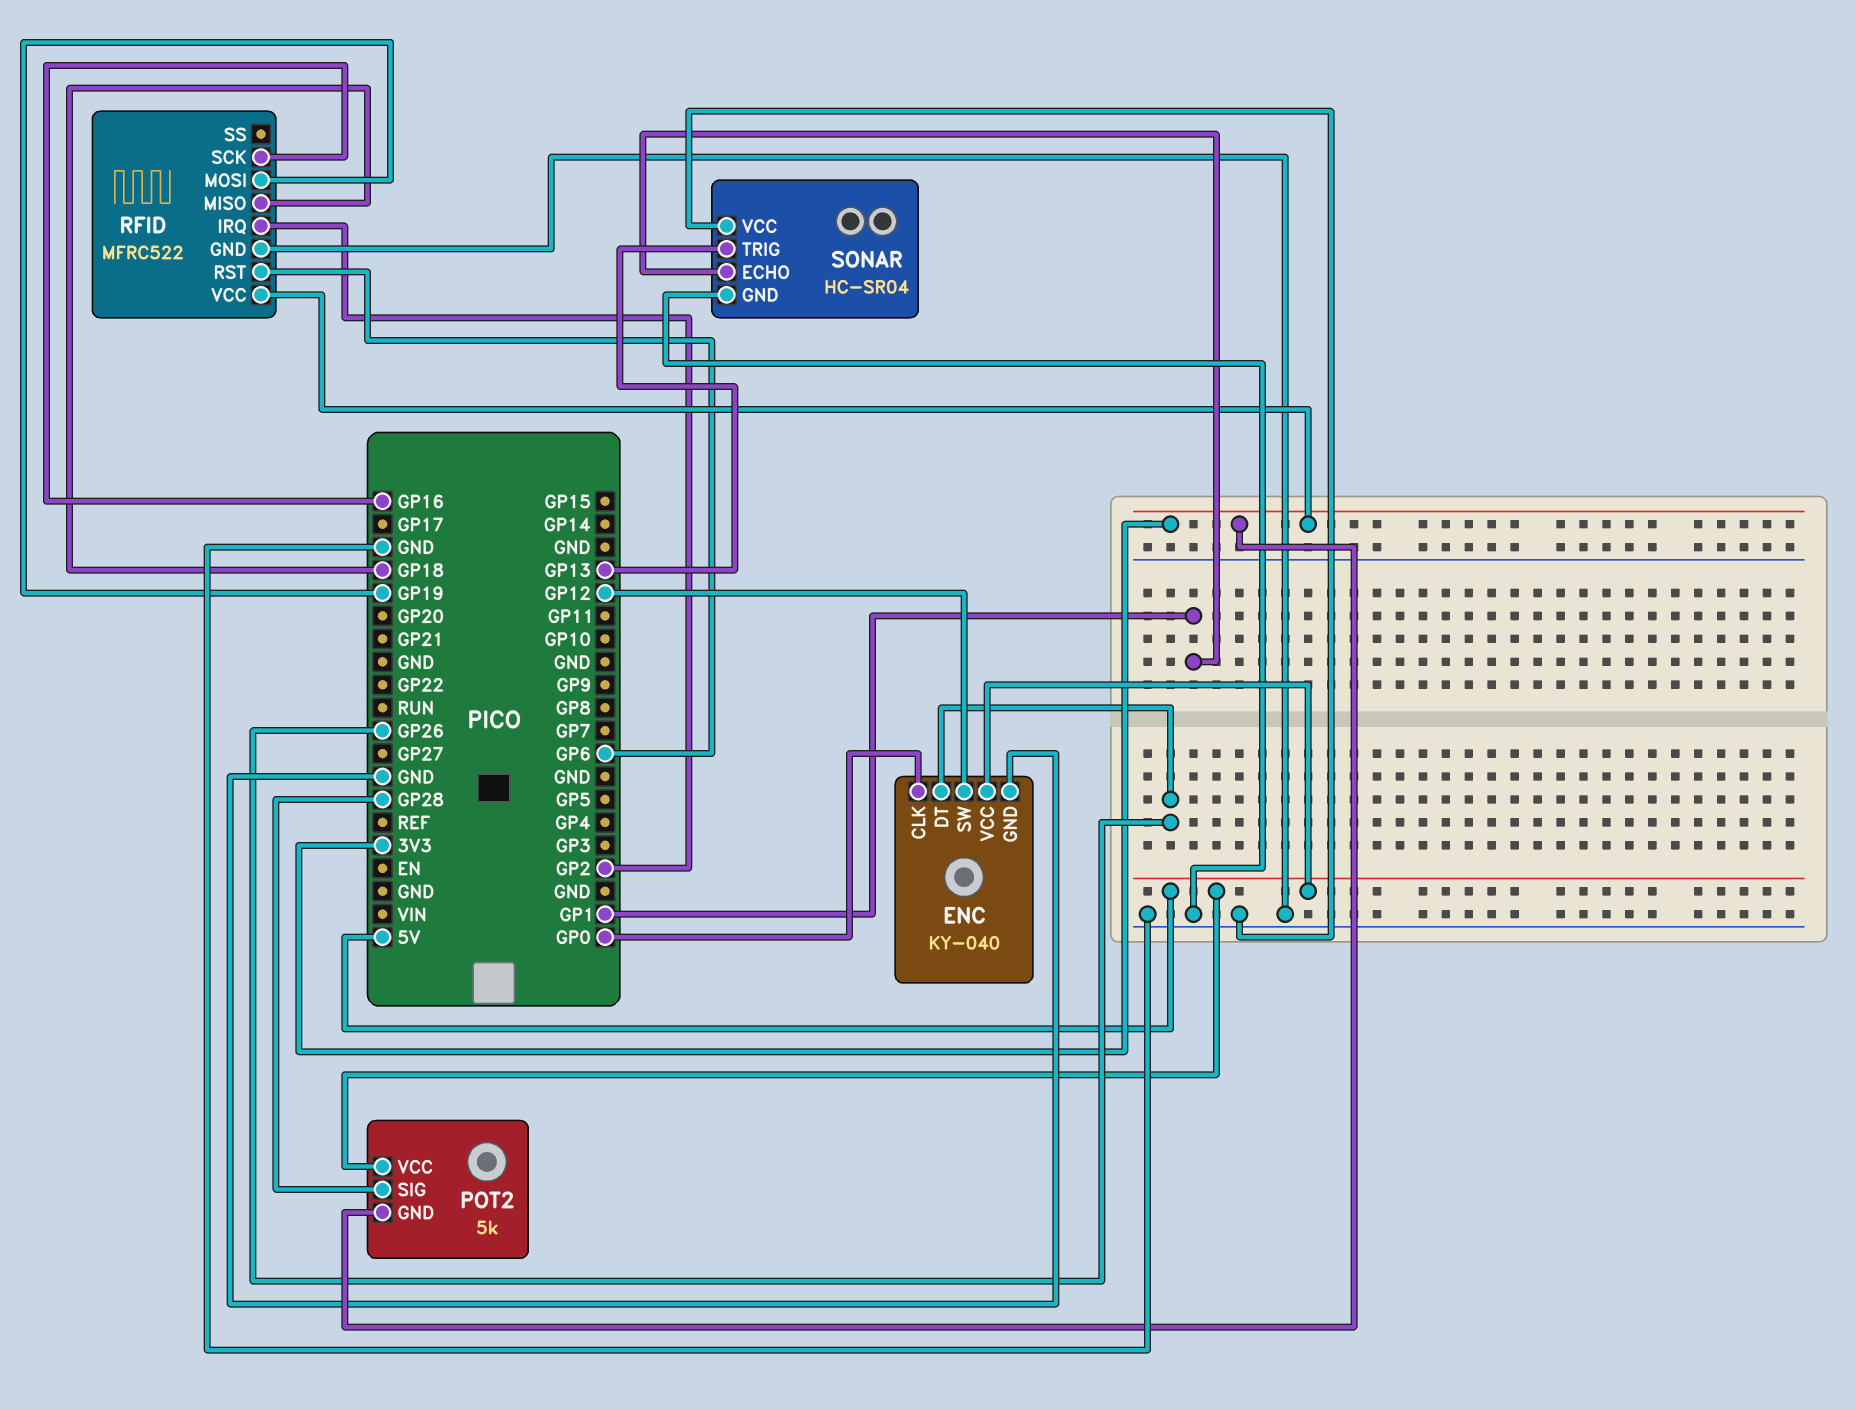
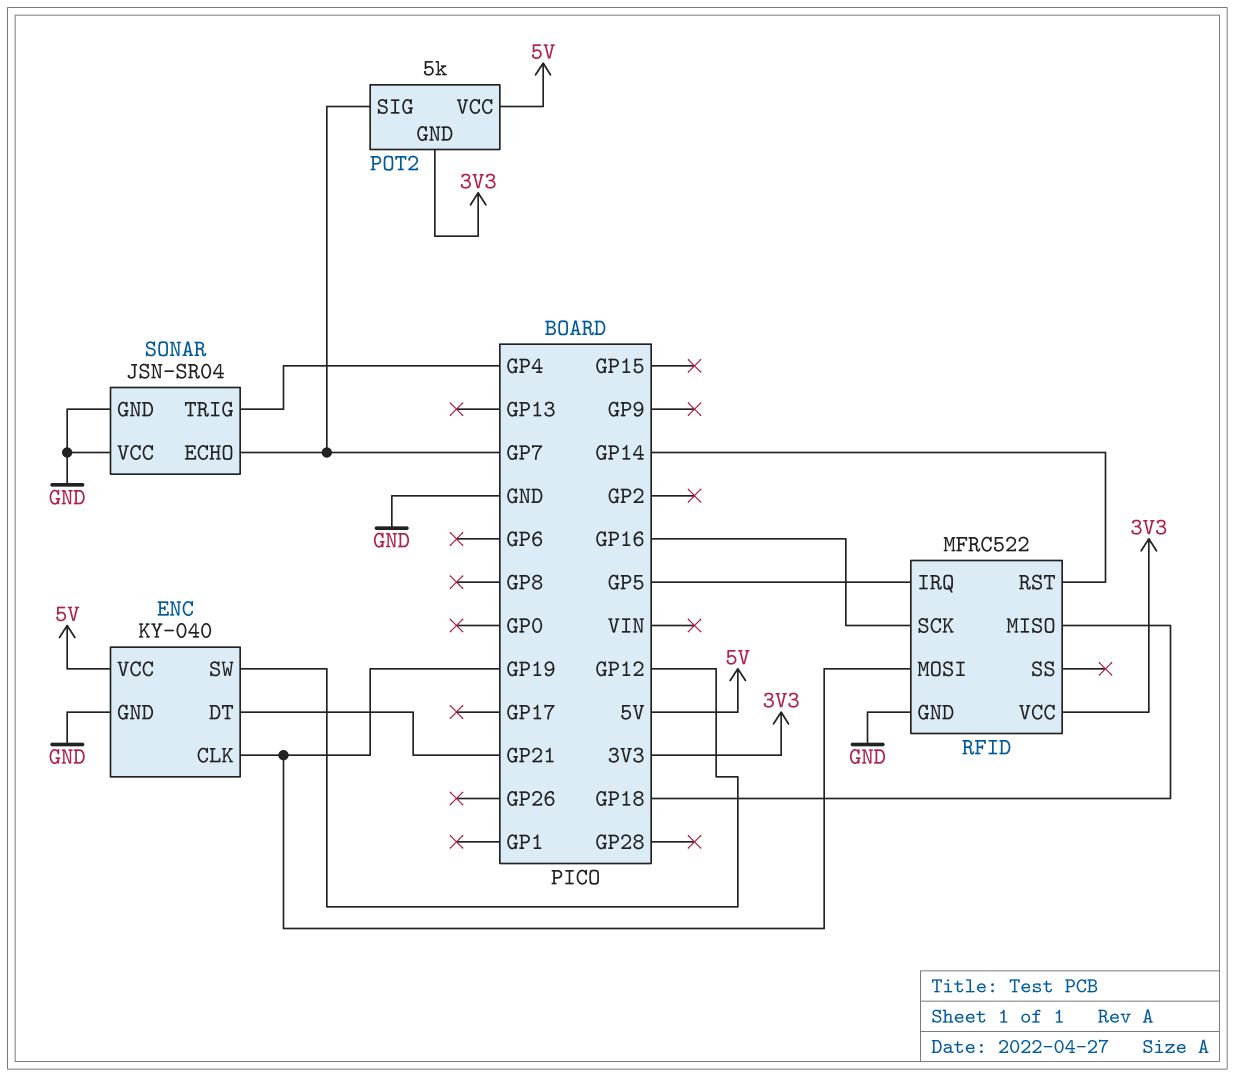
ENC pin CLK: GP0 -> GP19
ENC pin DT: GP26 -> GP21
POT2 pin SIG: GP28 -> GP7
RFID pin IRQ: GP2 -> GP5
RFID pin RST: GP6 -> GP14
SONAR: HC-SR04 -> JSN-SR04
SONAR pin ECHO: GP1 -> GP7
SONAR pin TRIG: GP13 -> GP4

